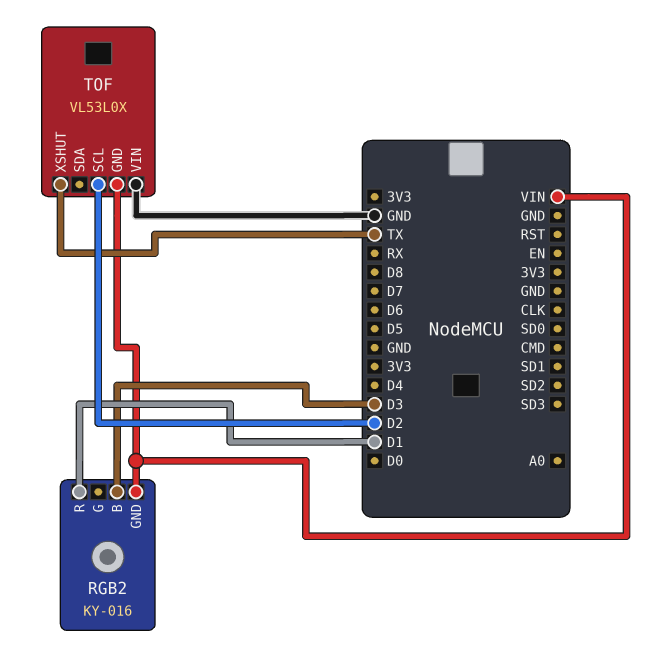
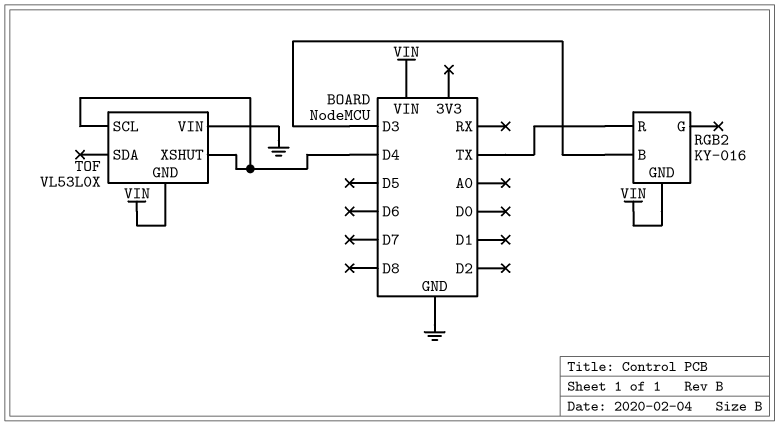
RGB2 pin R: D1 -> TX
TOF pin SCL: D2 -> D4
TOF pin XSHUT: TX -> D4

